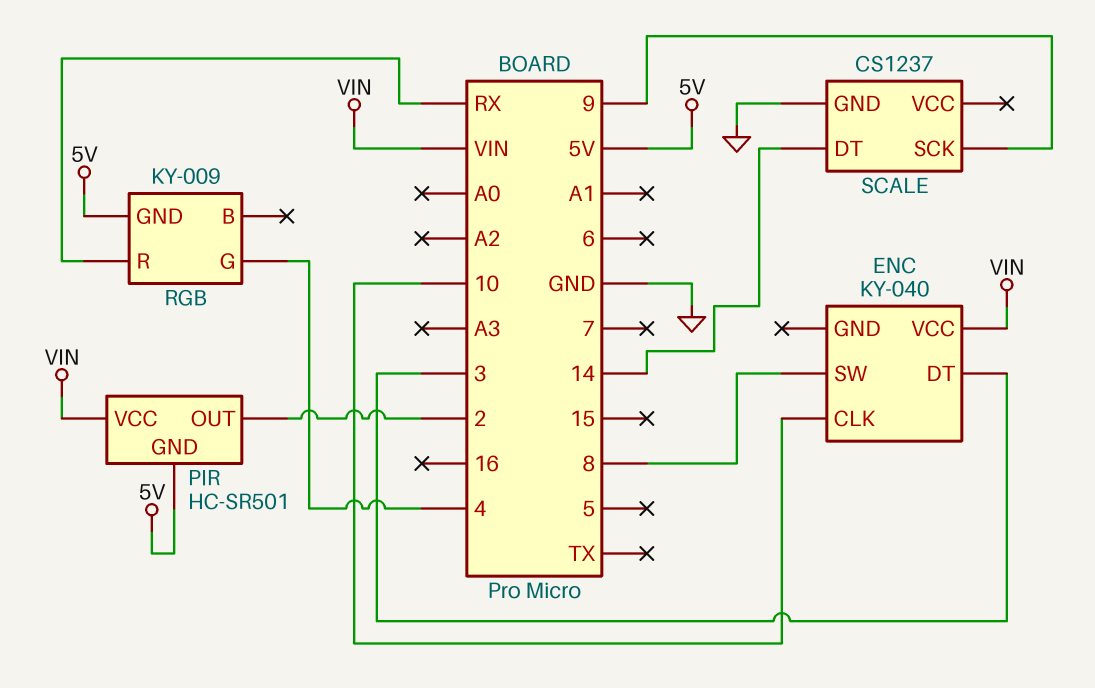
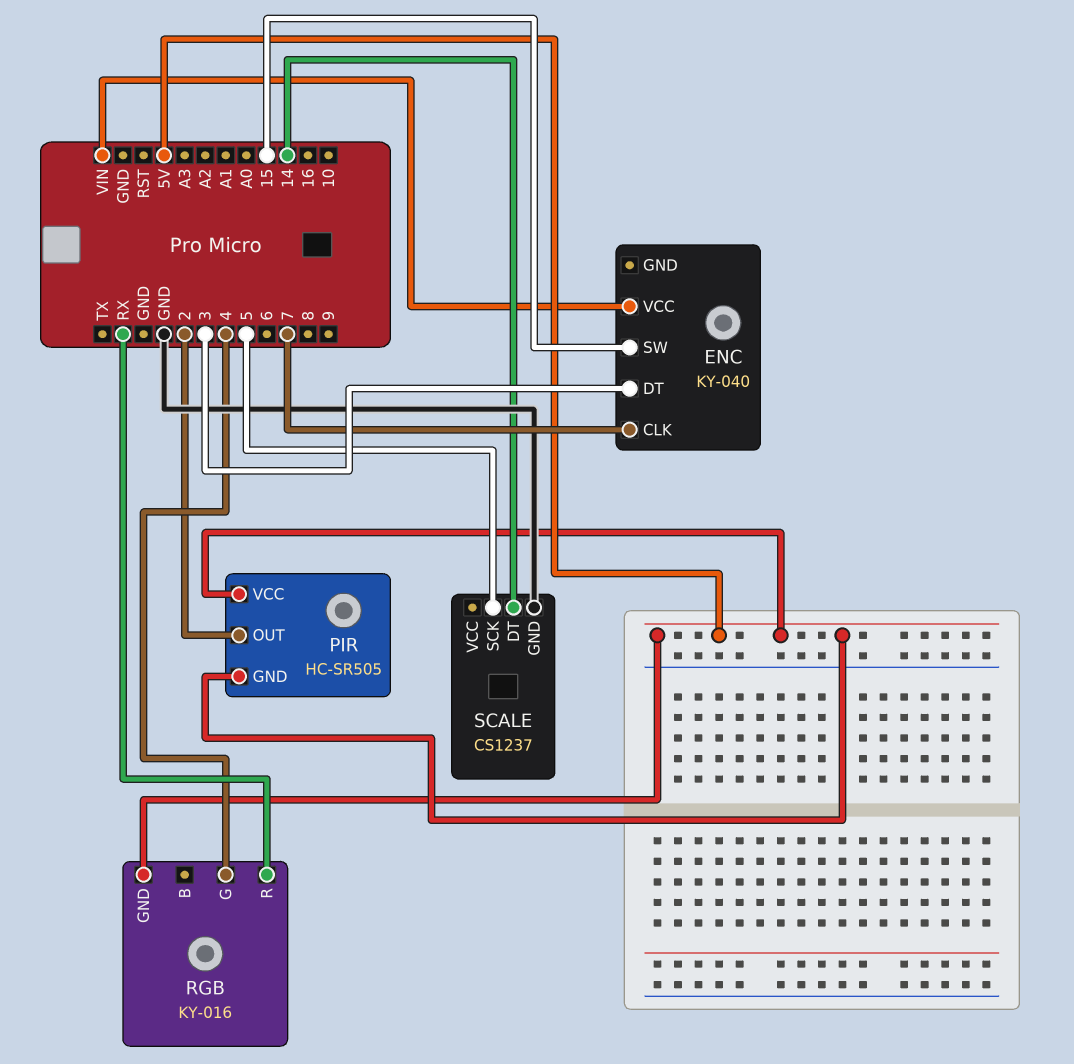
ENC pin CLK: 10 -> 7
ENC pin SW: 8 -> 15
PIR: HC-SR501 -> HC-SR505
PIR pin VCC: VIN -> 5V
RGB: KY-009 -> KY-016
SCALE pin SCK: 9 -> 5

